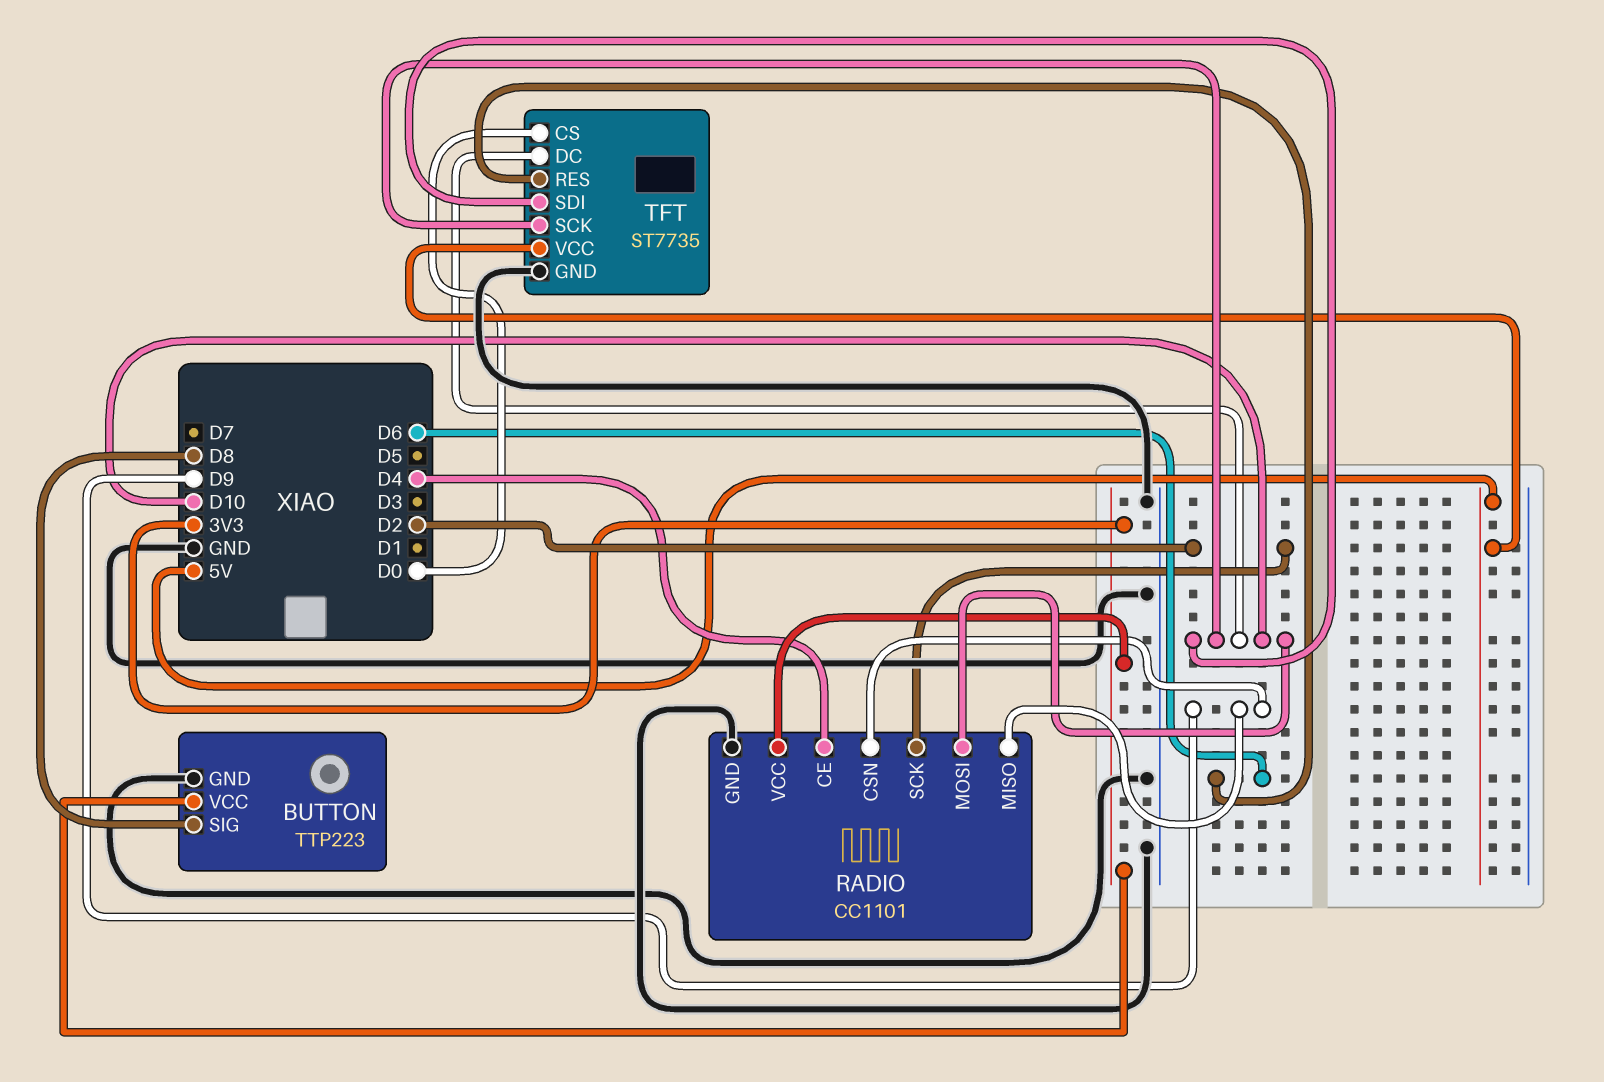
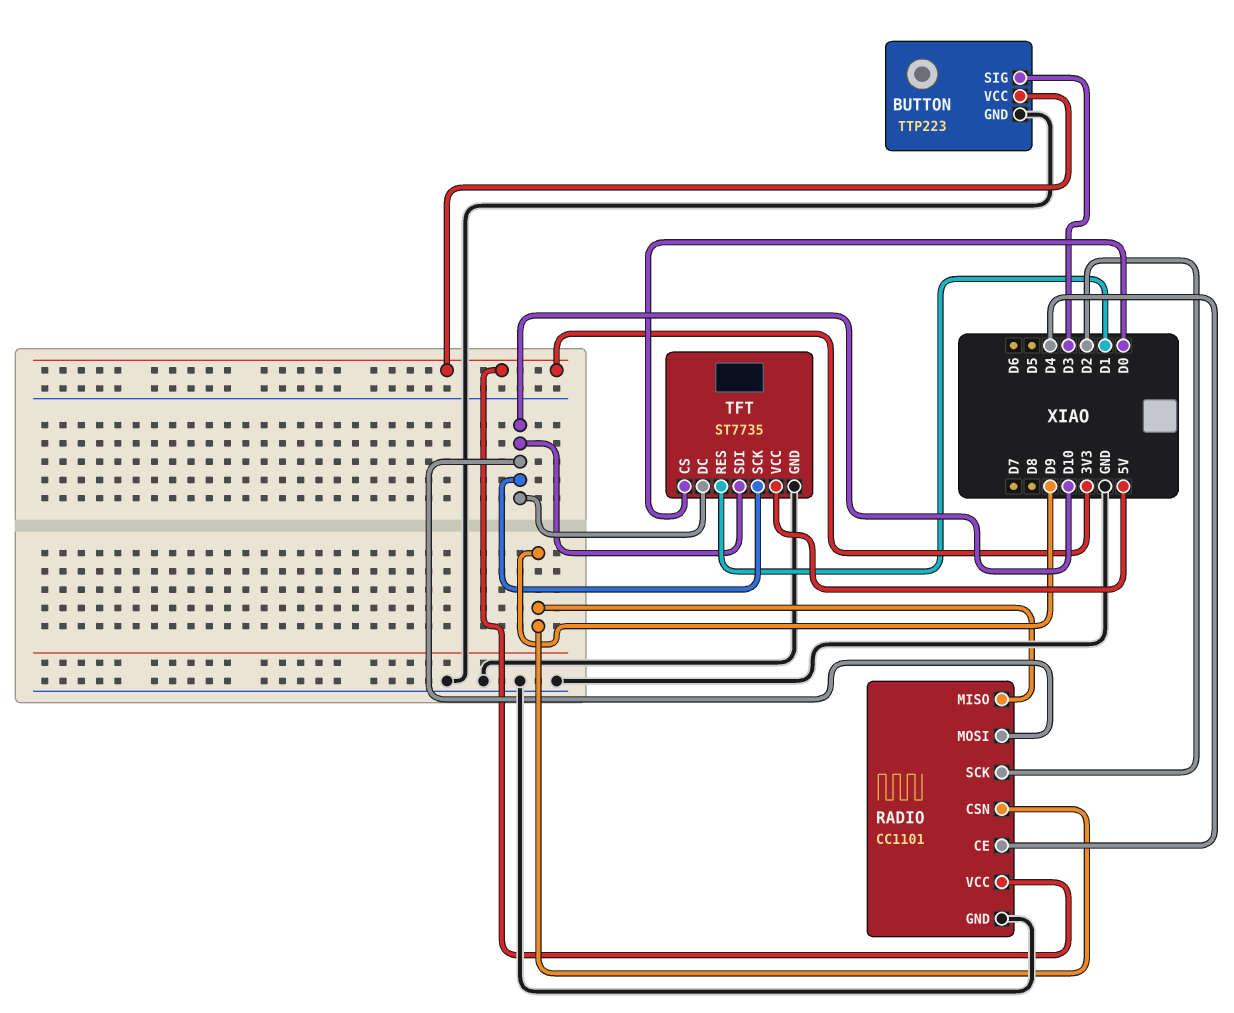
BUTTON pin SIG: D8 -> D3
TFT pin RES: D6 -> D1

